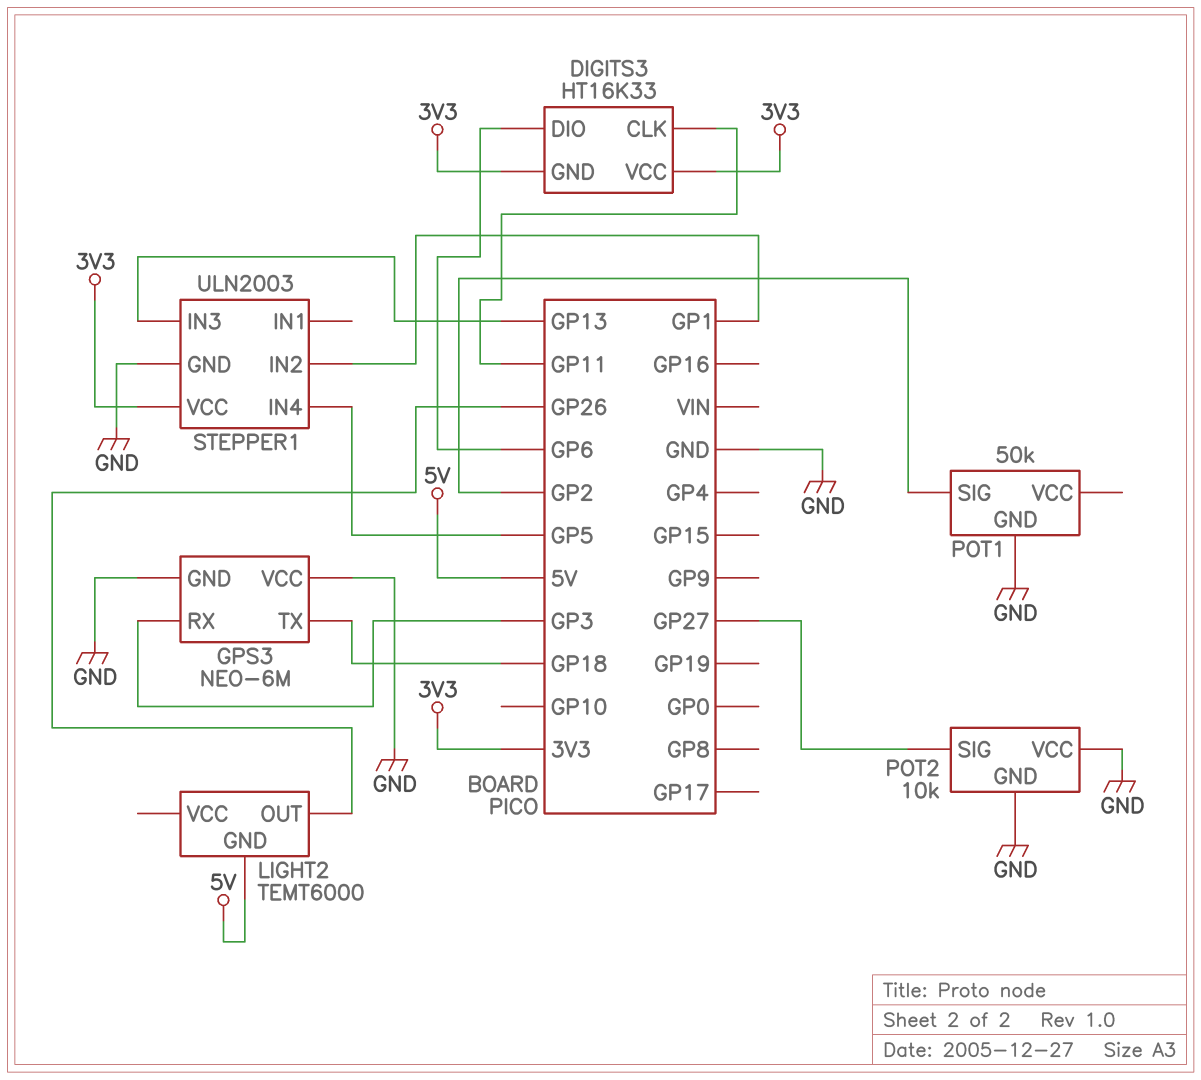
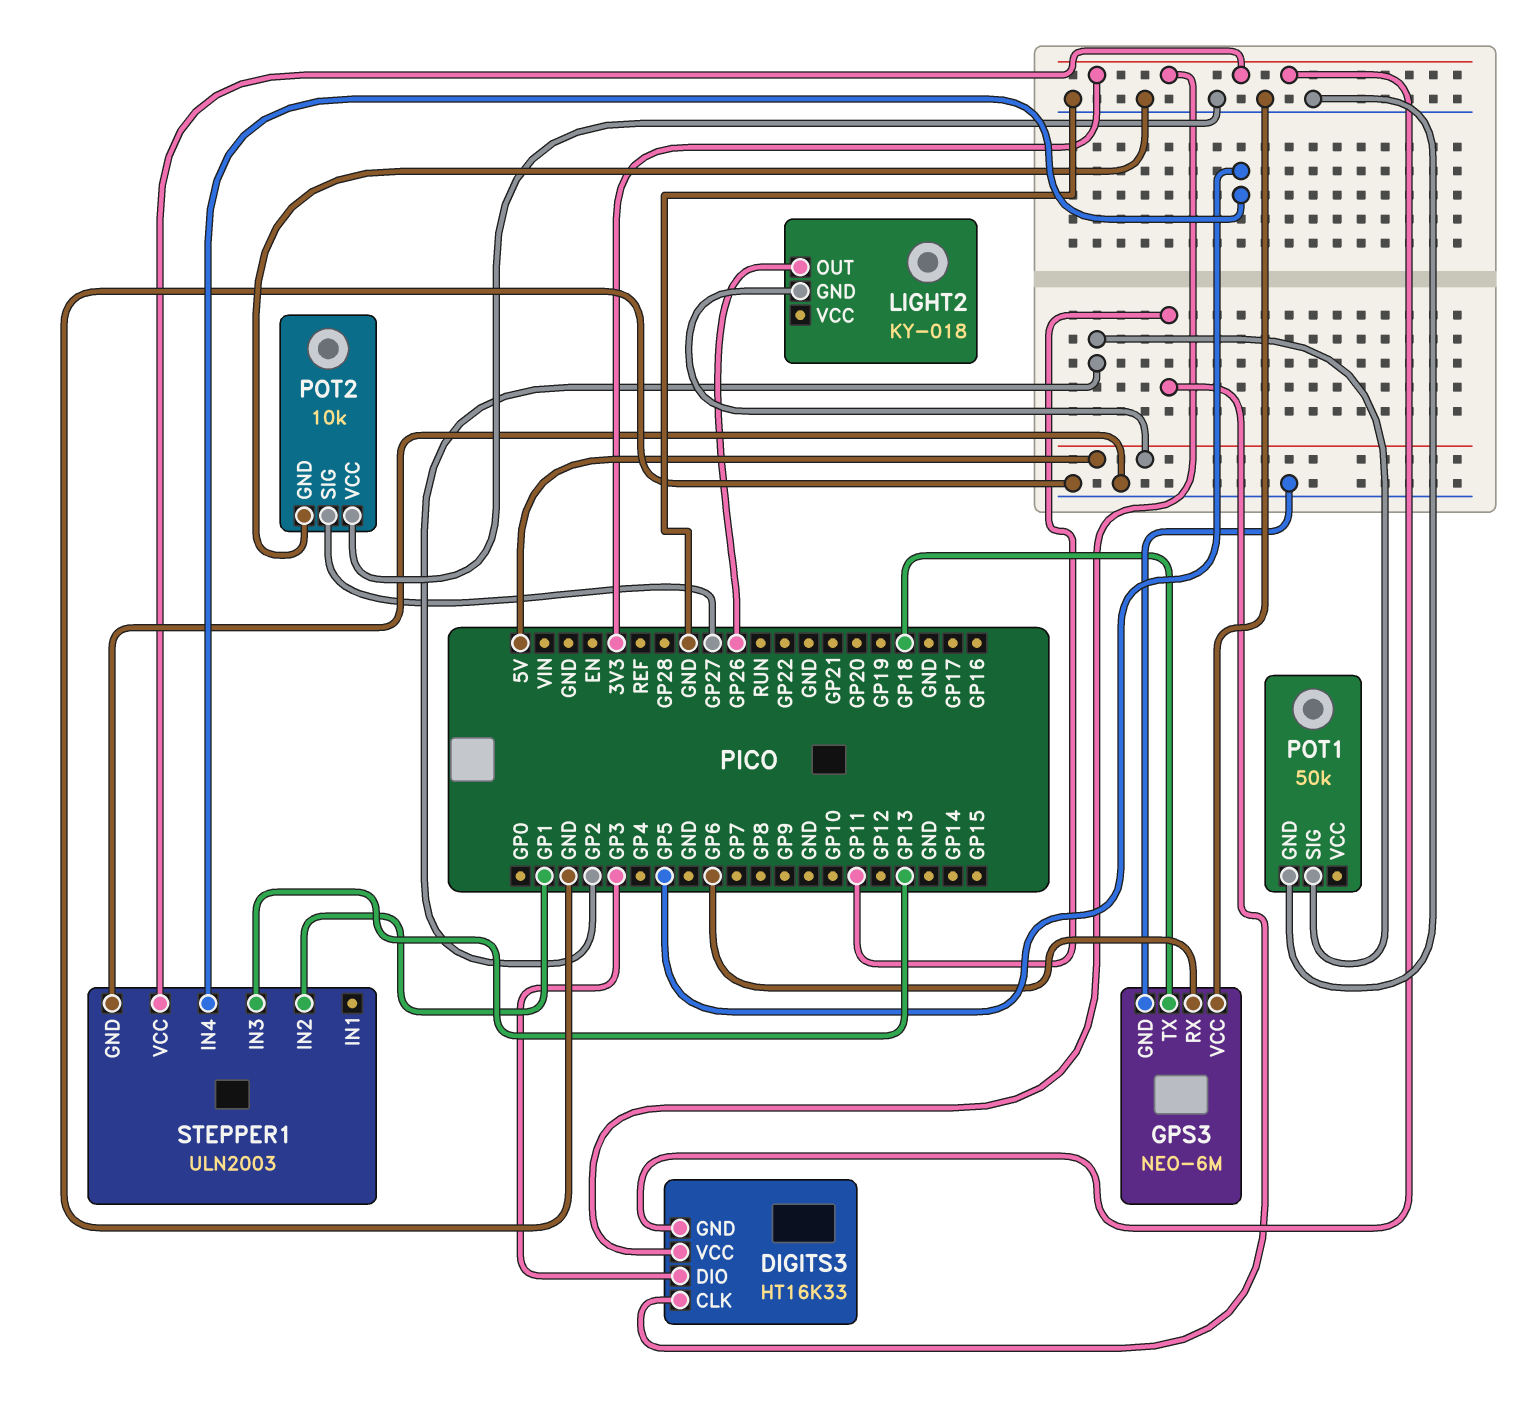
DIGITS3 pin DIO: GP6 -> GP3
GPS3 pin RX: GP3 -> GP6
LIGHT2: TEMT6000 -> KY-018

